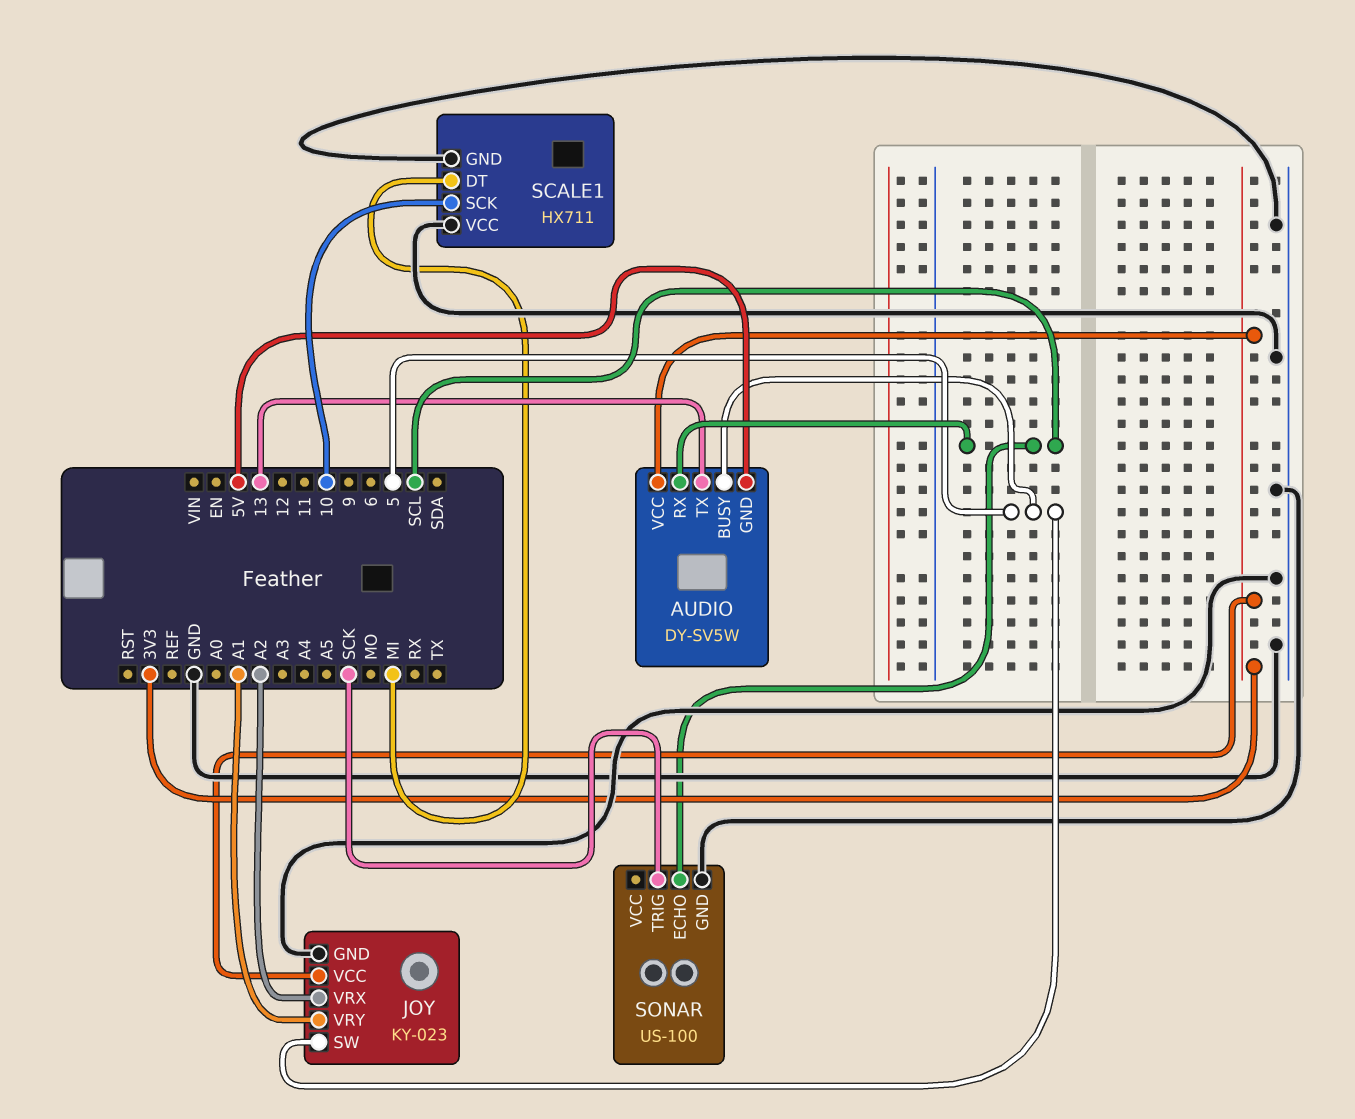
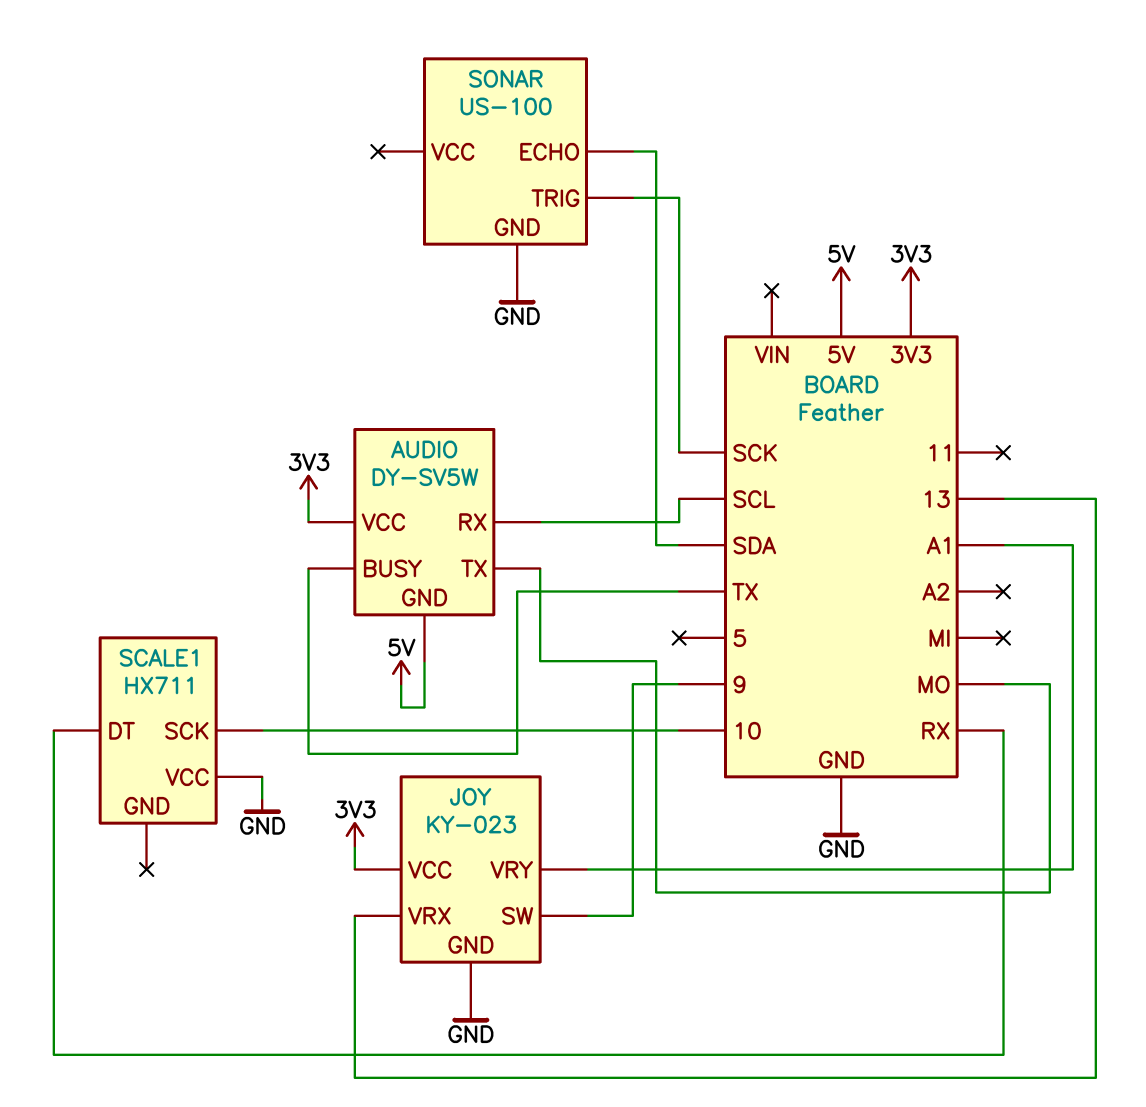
AUDIO pin BUSY: 5 -> TX
AUDIO pin TX: 13 -> MO
JOY pin SW: 5 -> 9
JOY pin VRX: A2 -> 13
SCALE1 pin DT: MI -> RX
SCALE1 pin GND: GND -> none
SONAR pin ECHO: SCL -> SDA

